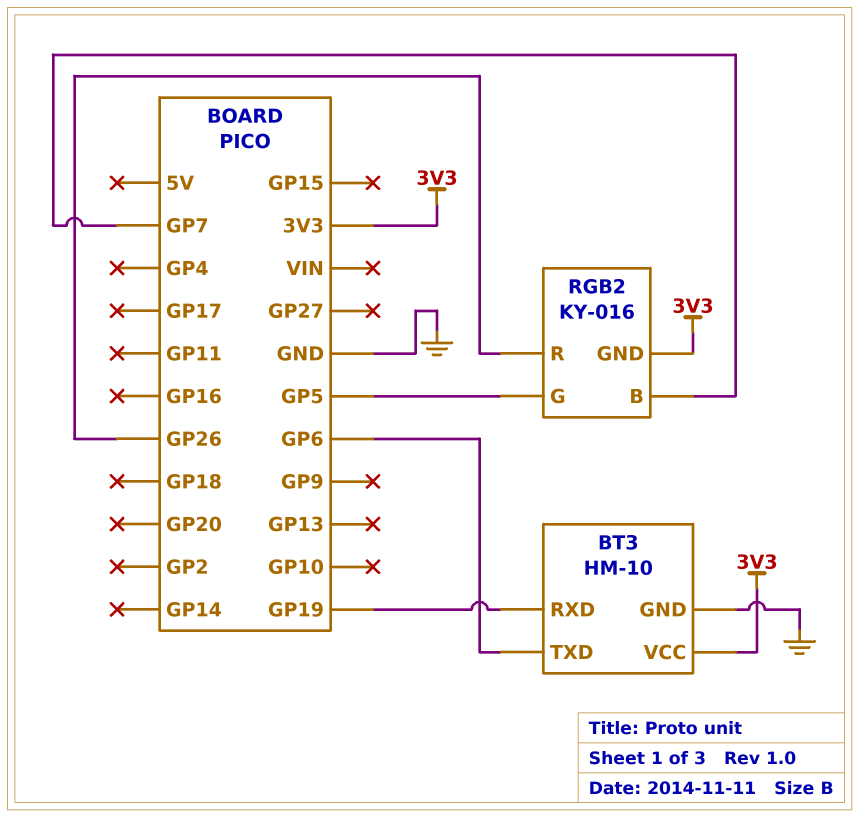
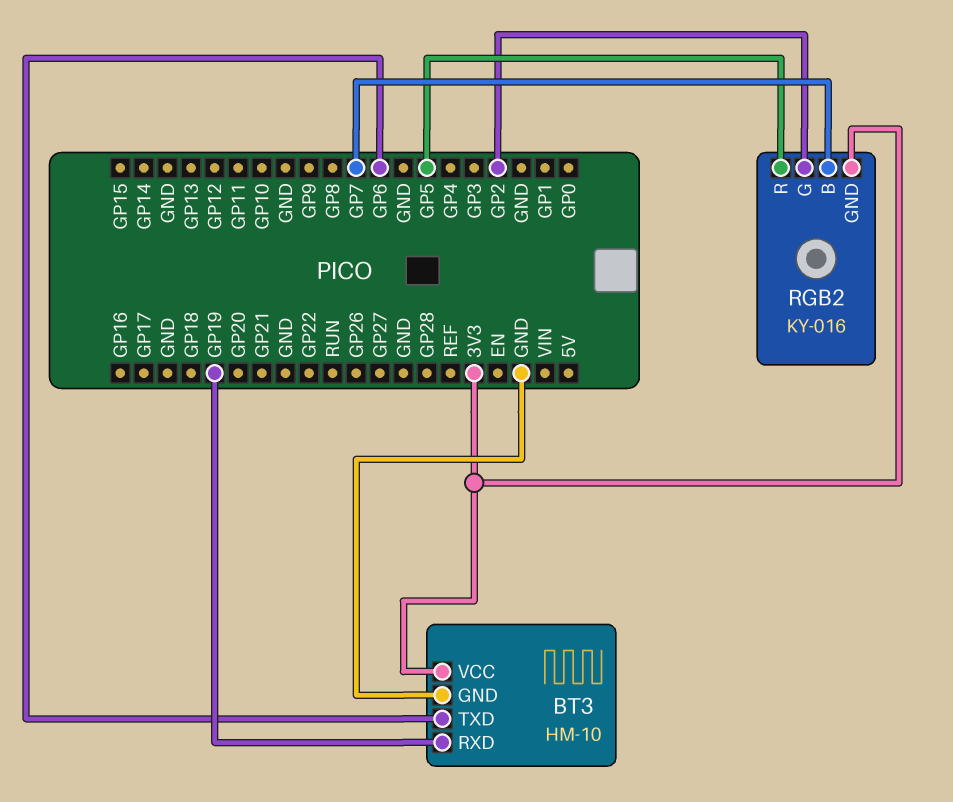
RGB2 pin G: GP5 -> GP2
RGB2 pin R: GP26 -> GP5

